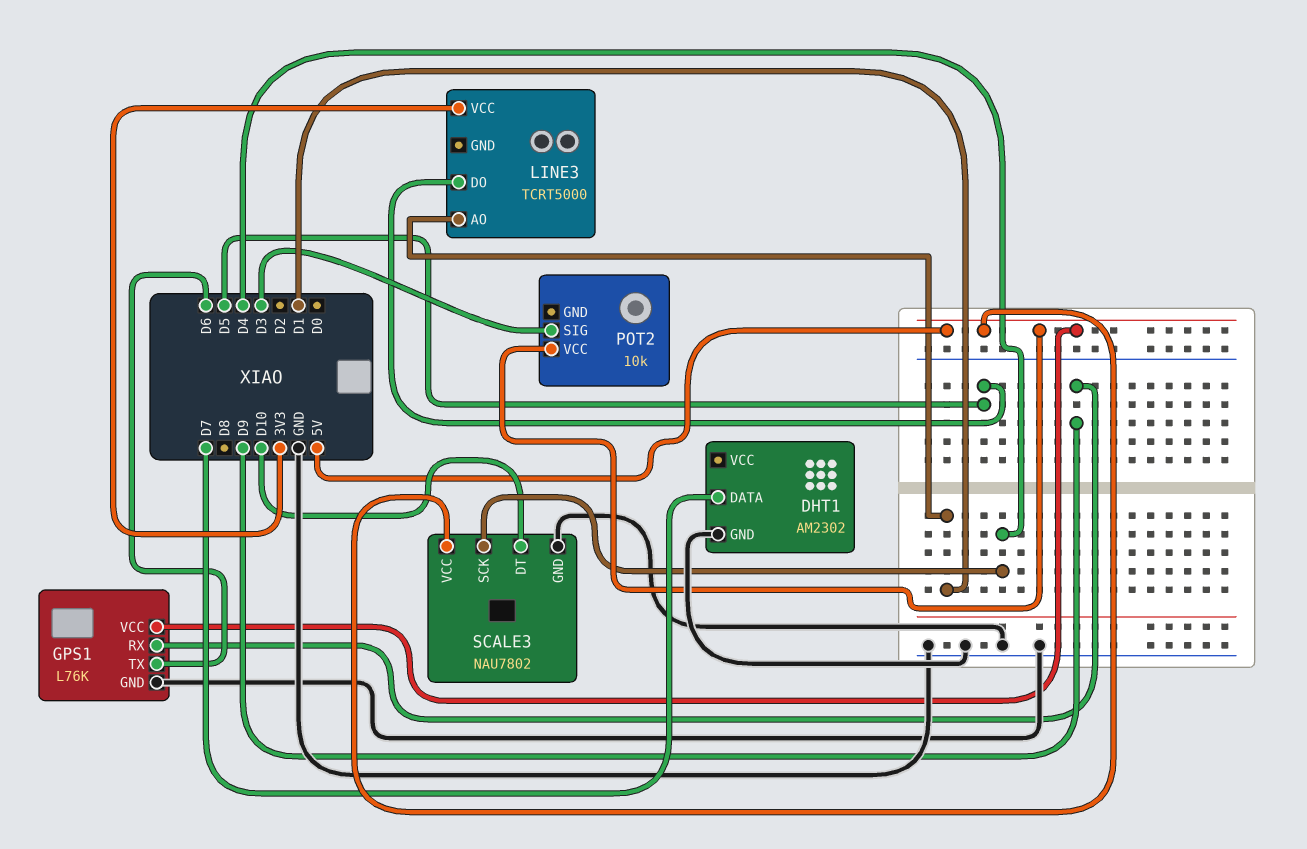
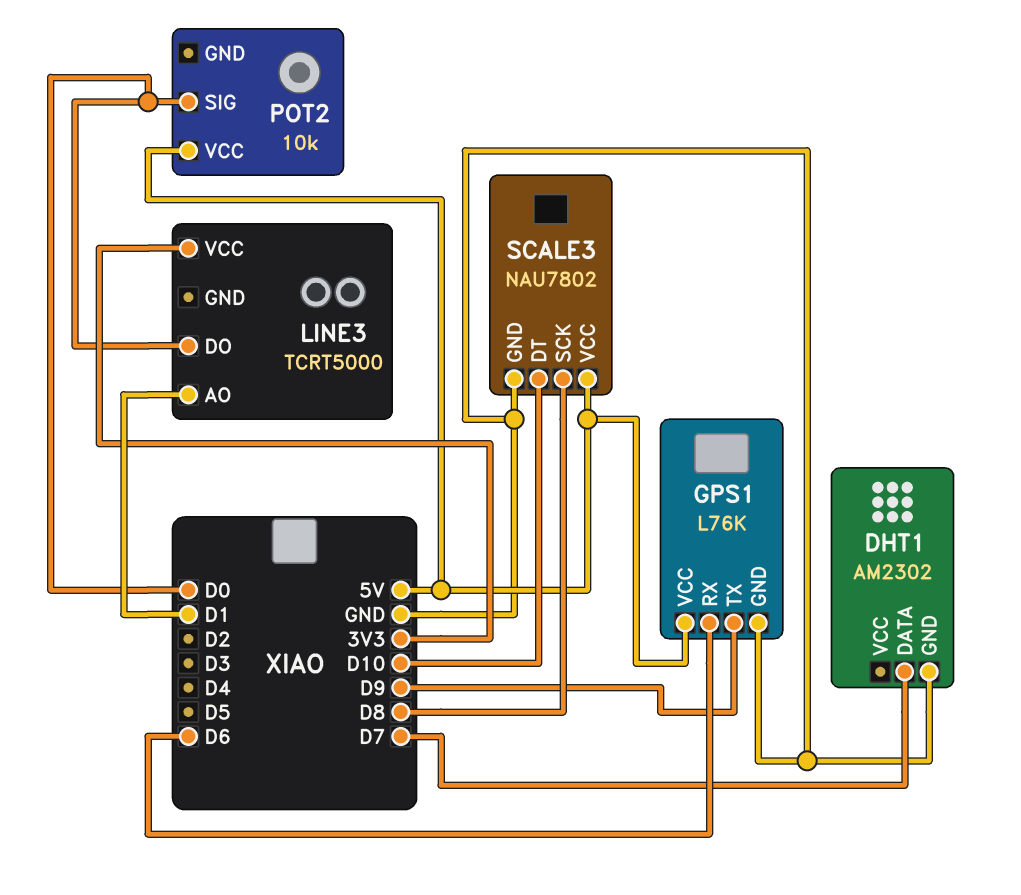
GPS1 pin RX: D9 -> D6
GPS1 pin TX: D6 -> D9
LINE3 pin DO: D5 -> D0
POT2 pin SIG: D3 -> D0
SCALE3 pin SCK: D4 -> D8

